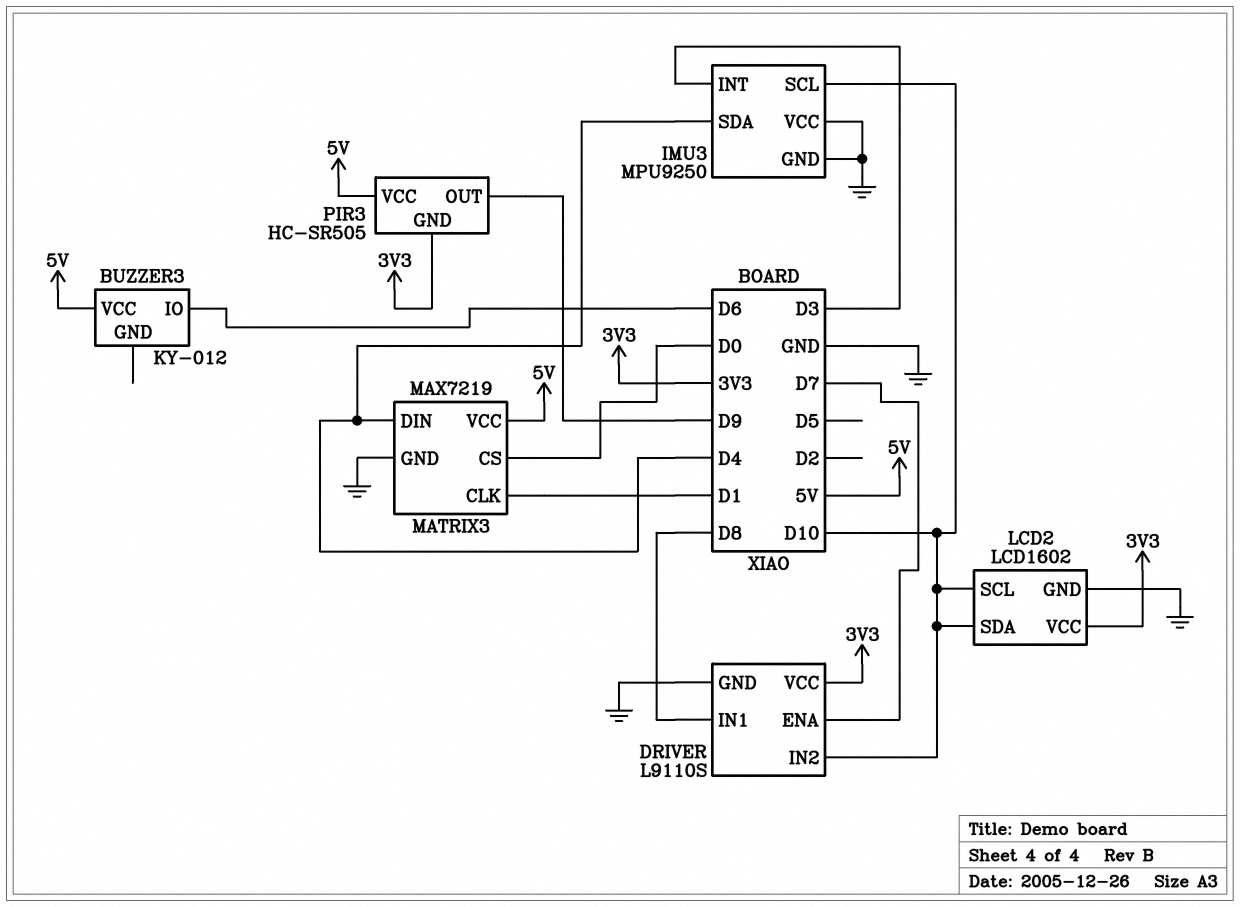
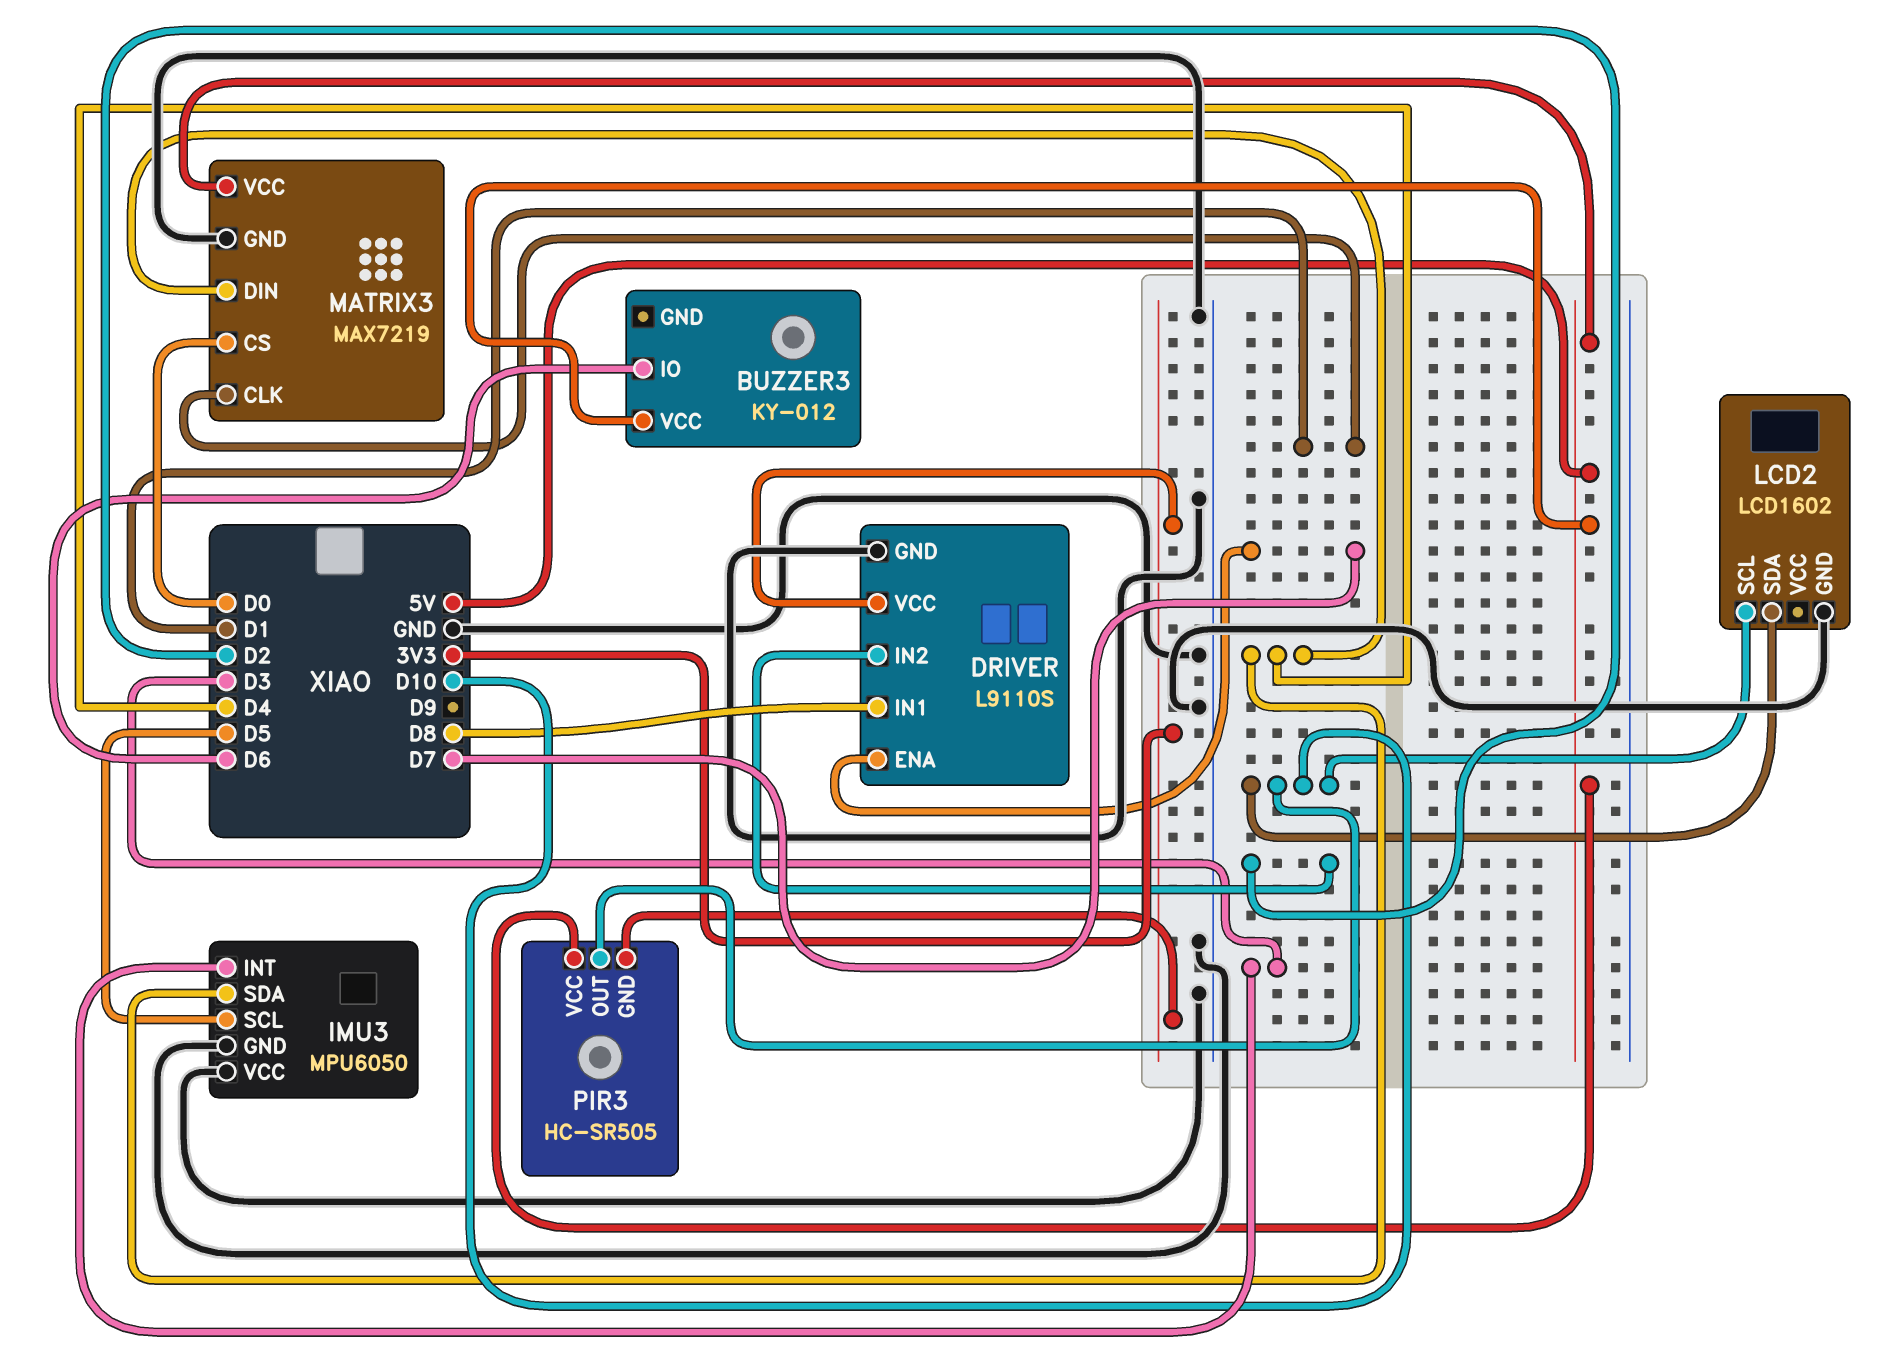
DRIVER pin IN2: D10 -> D2
IMU3: MPU9250 -> MPU6050
IMU3 pin SCL: D10 -> D5
LCD2 pin VCC: 3V3 -> none
PIR3 pin OUT: D9 -> D10

